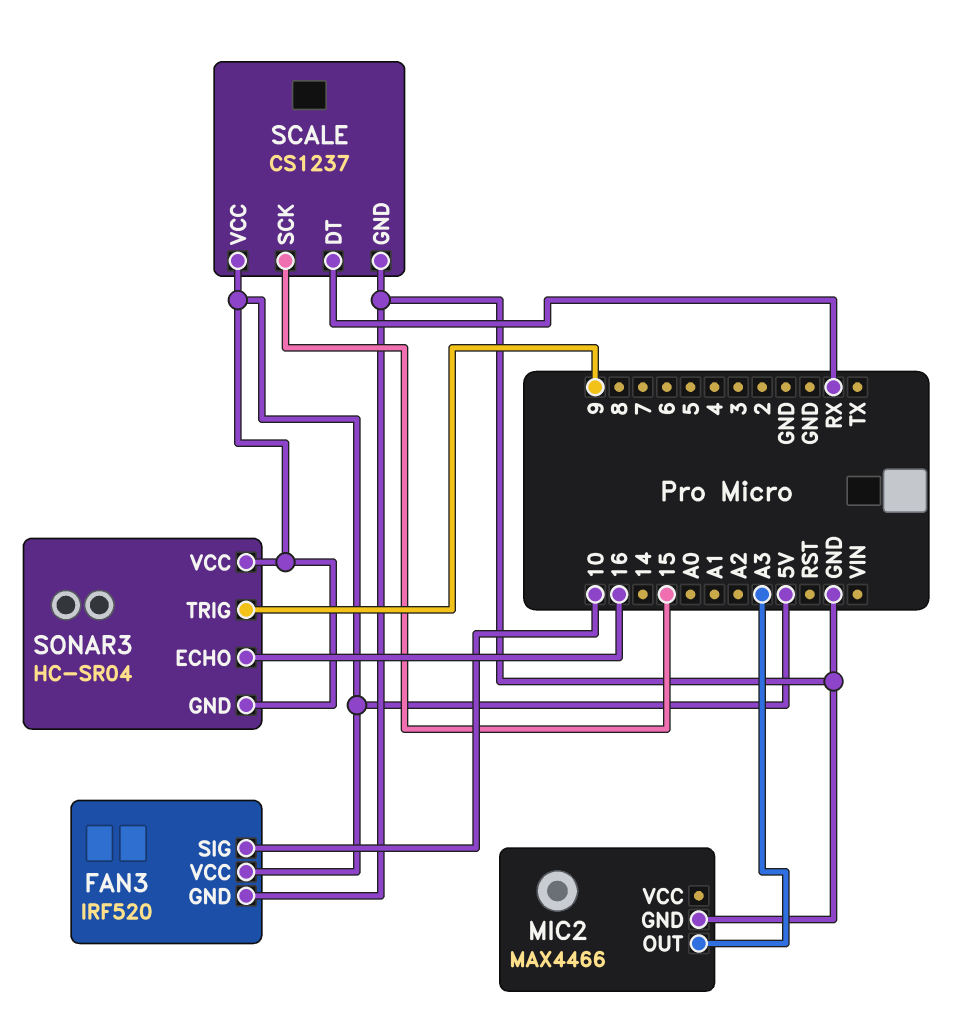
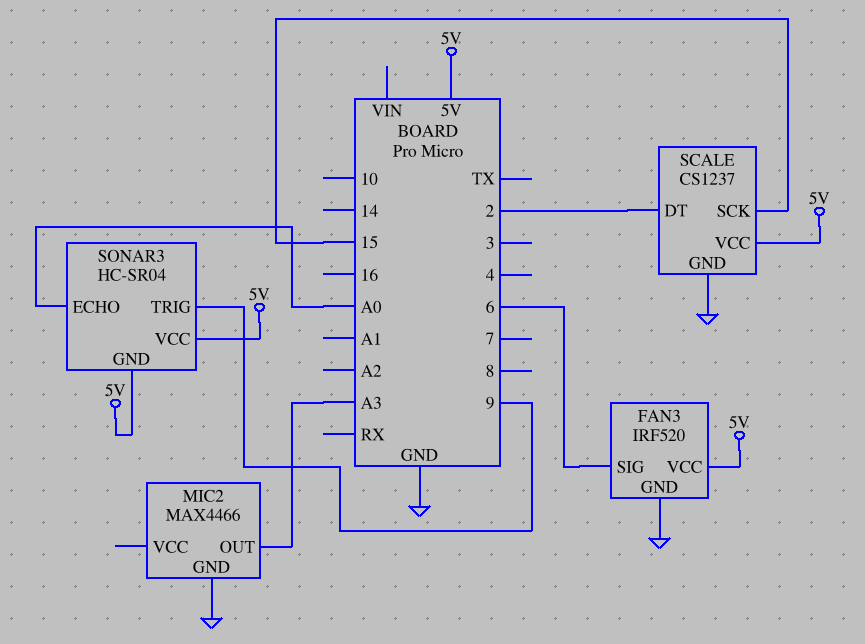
FAN3 pin SIG: 10 -> 6
SCALE pin DT: RX -> 2
SONAR3 pin ECHO: 16 -> A0

